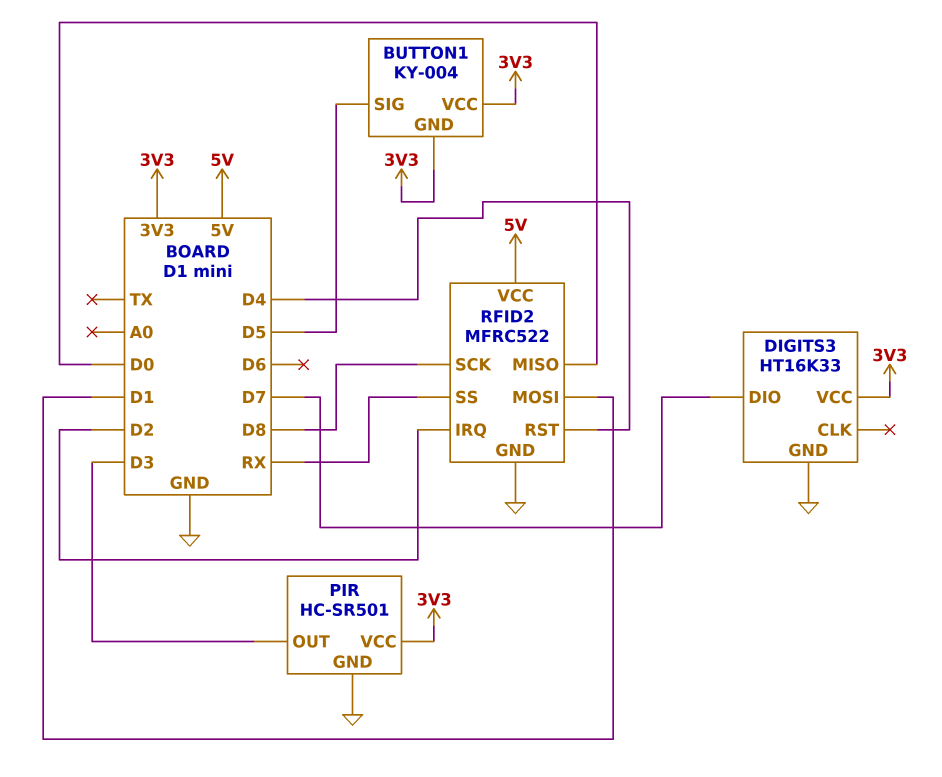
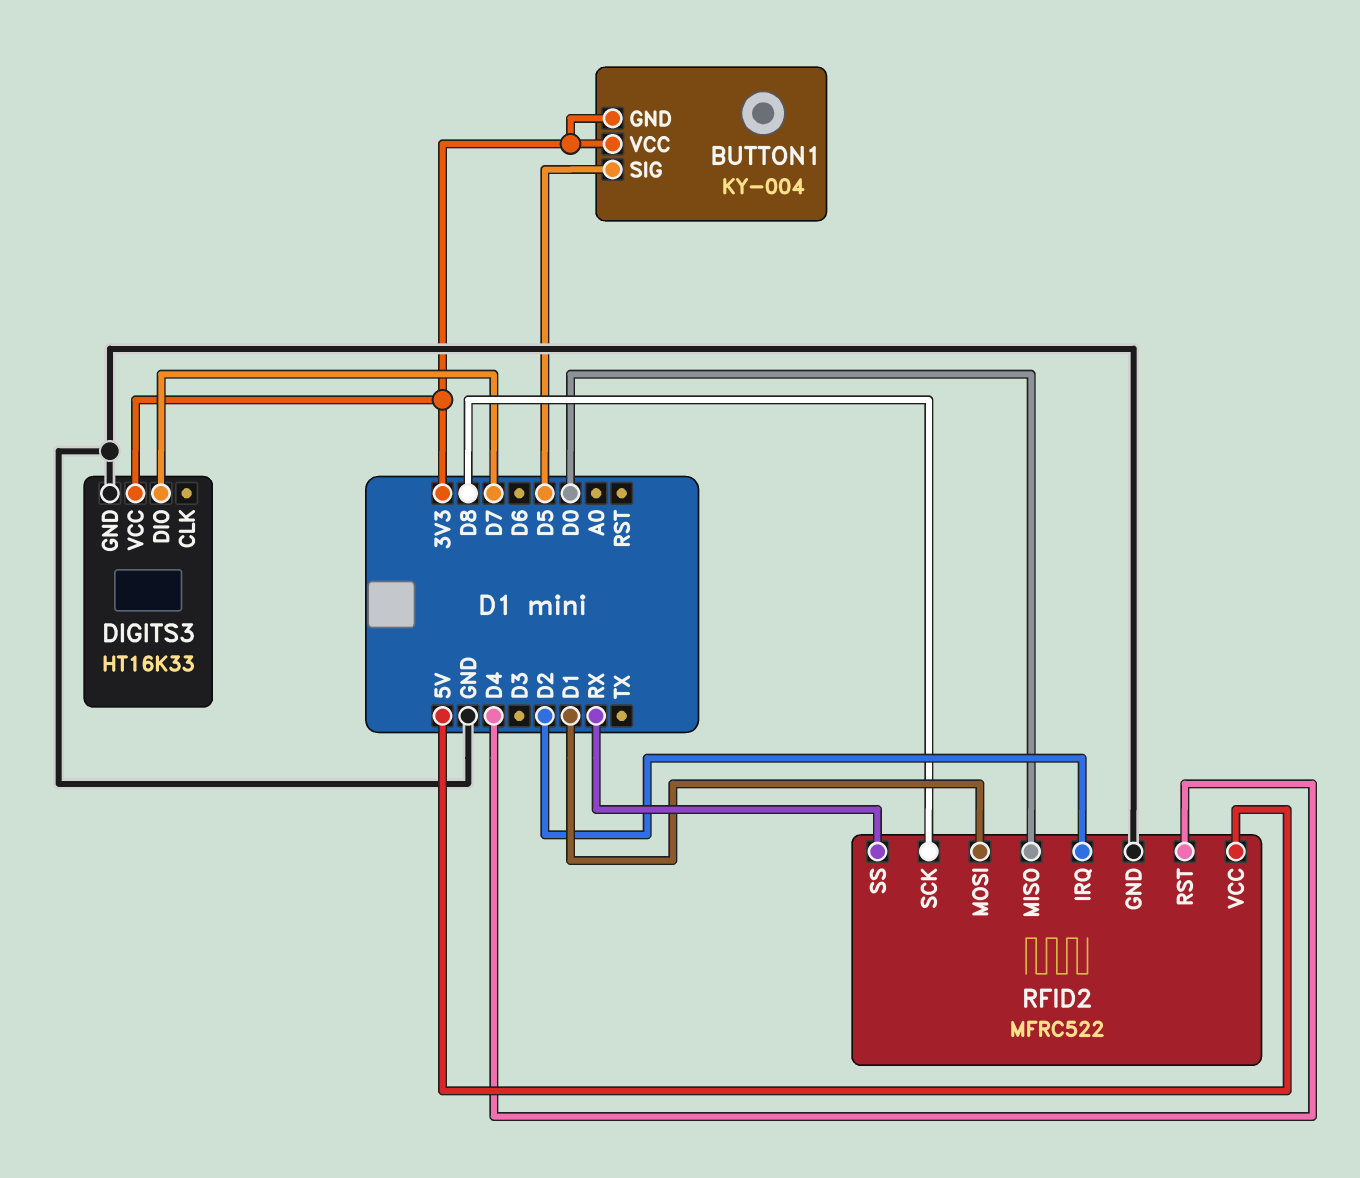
PIR: HC-SR501 -> none
PIR pin GND: GND -> none
PIR pin OUT: D3 -> none
PIR pin VCC: 3V3 -> none

